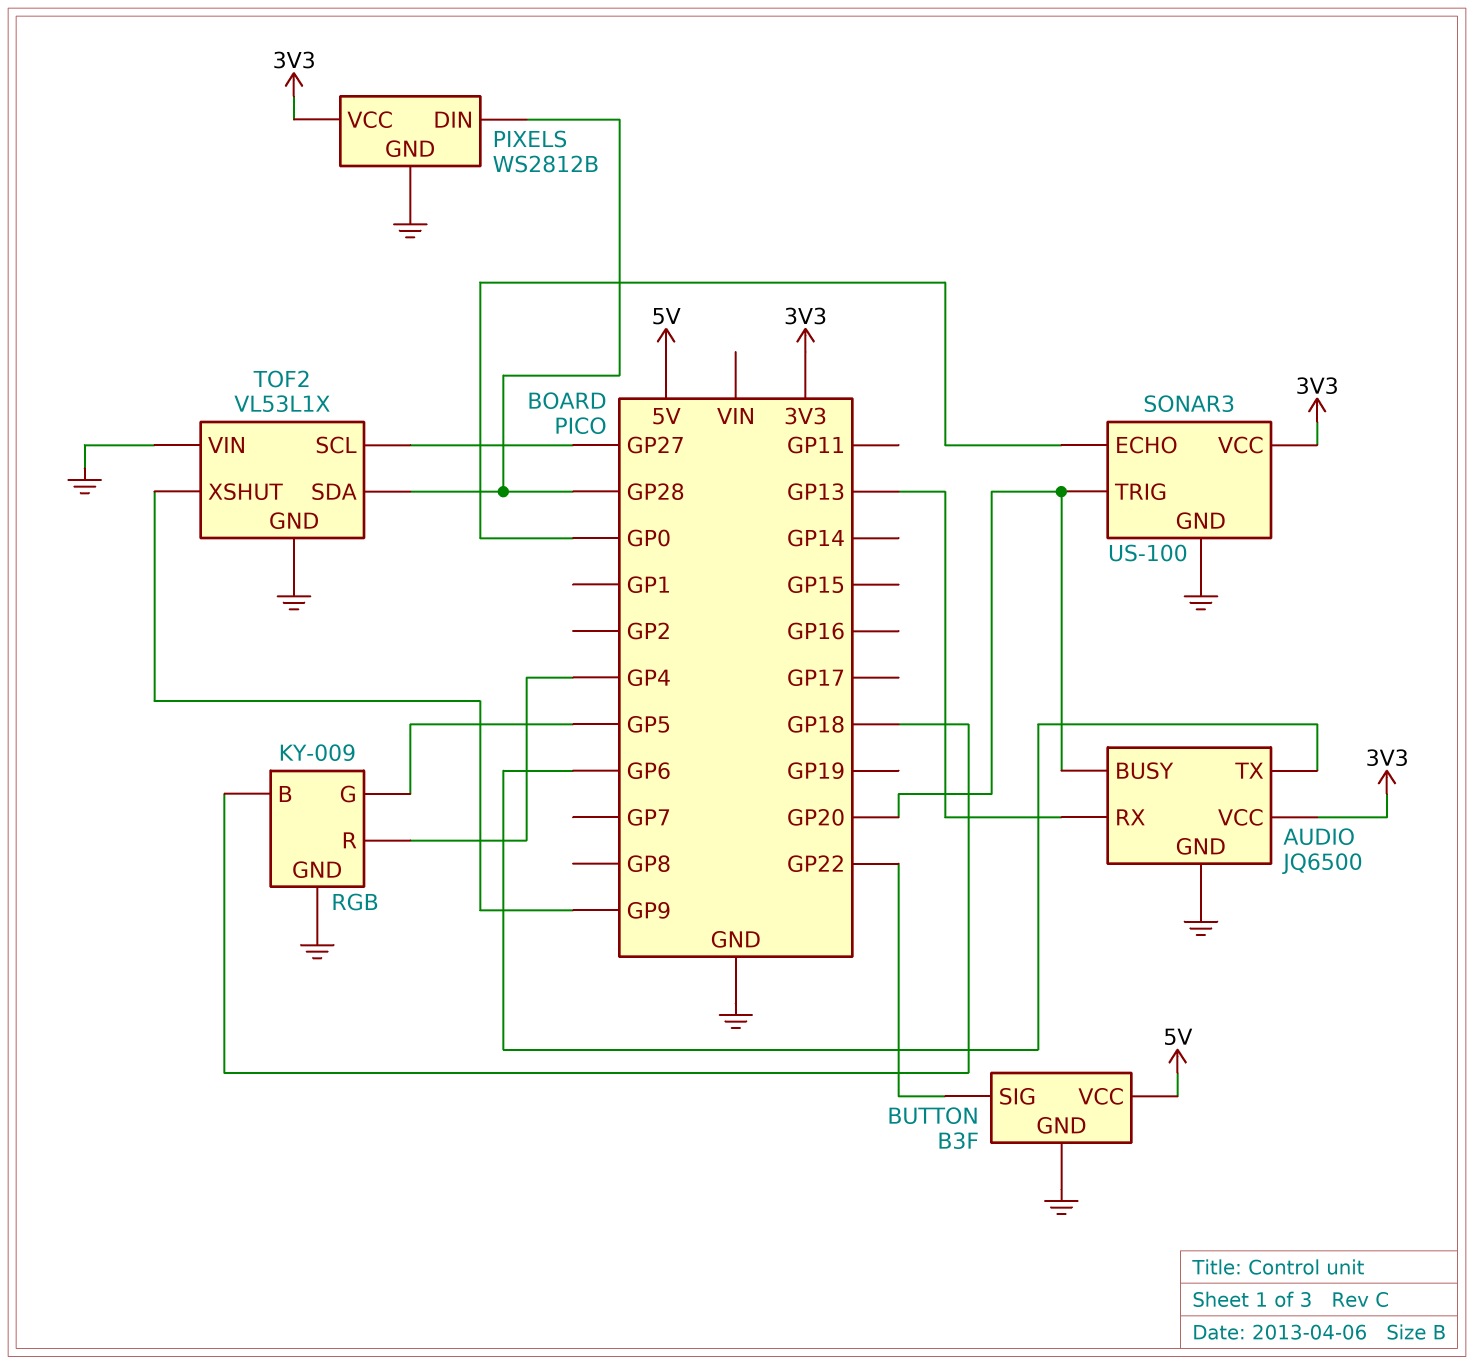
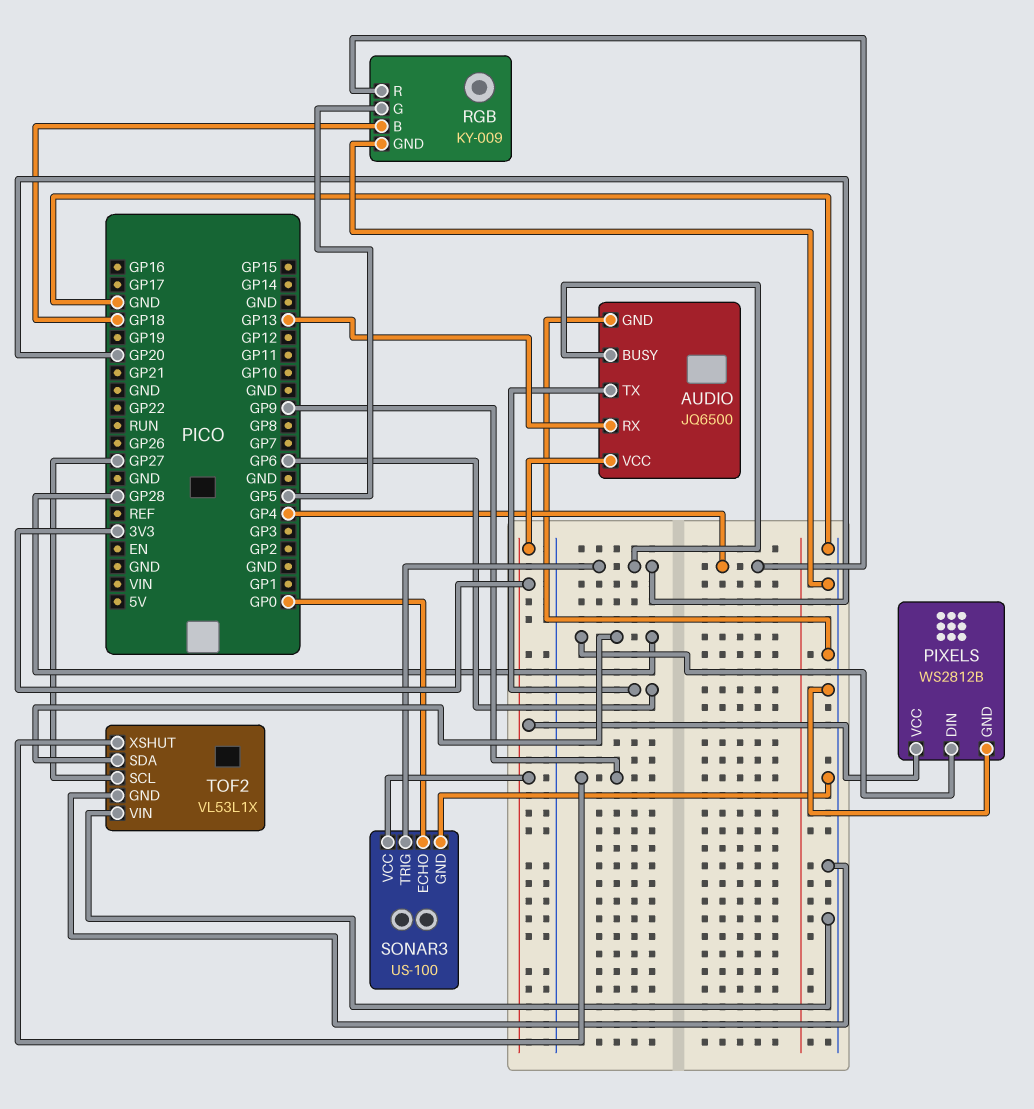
BUTTON: B3F -> none
BUTTON pin GND: GND -> none
BUTTON pin SIG: GP22 -> none
BUTTON pin VCC: 5V -> none

